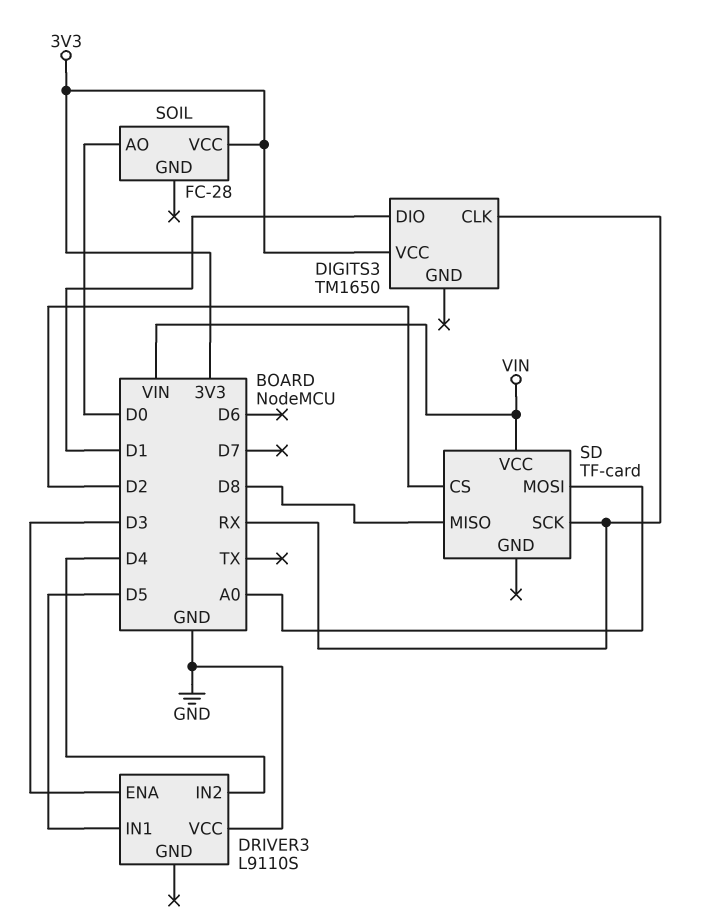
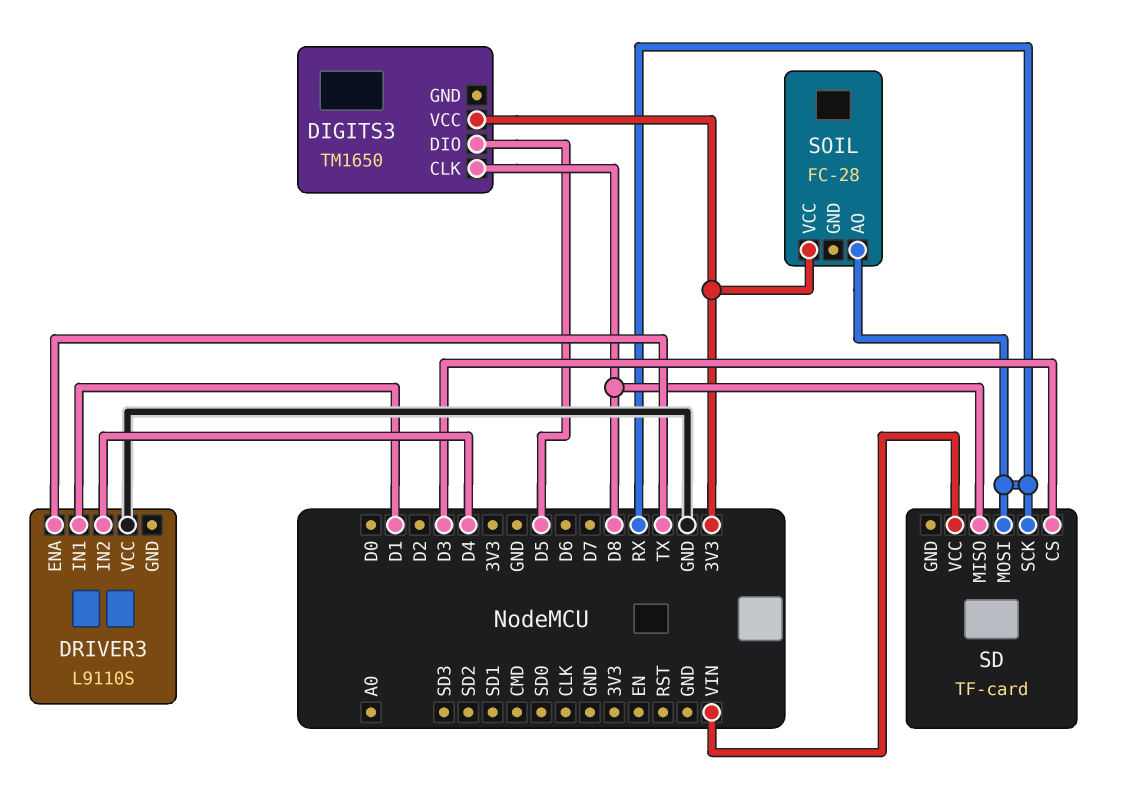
DIGITS3 pin CLK: RX -> D8
DIGITS3 pin DIO: D1 -> D5
DRIVER3 pin ENA: D3 -> TX
DRIVER3 pin IN1: D5 -> D1
SD pin CS: D2 -> D3
SD pin MOSI: A0 -> RX
SOIL pin AO: D0 -> RX

